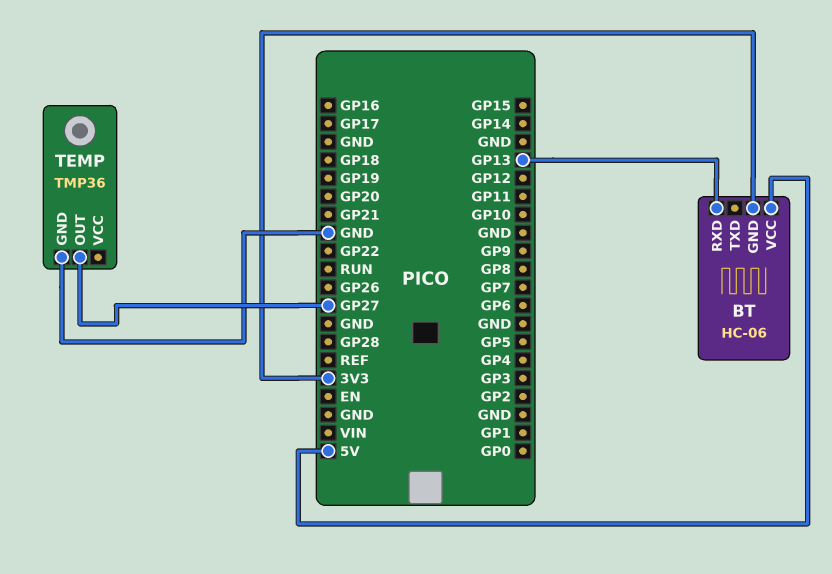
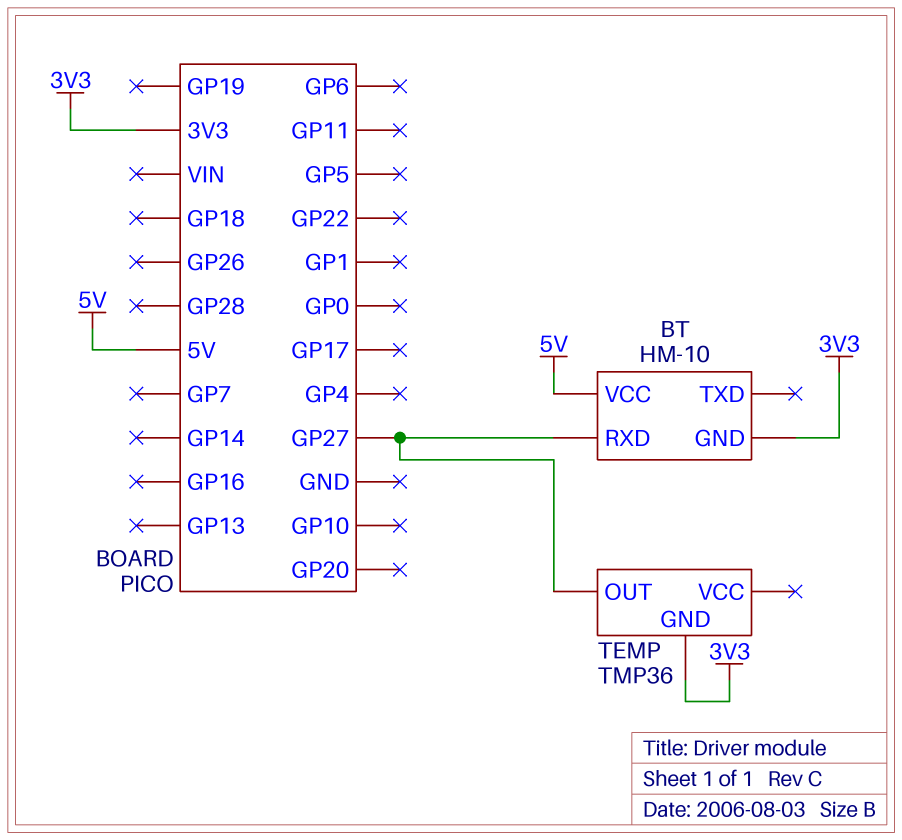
BT: HC-06 -> HM-10
BT pin RXD: GP13 -> GP27
TEMP pin GND: GND -> 3V3

